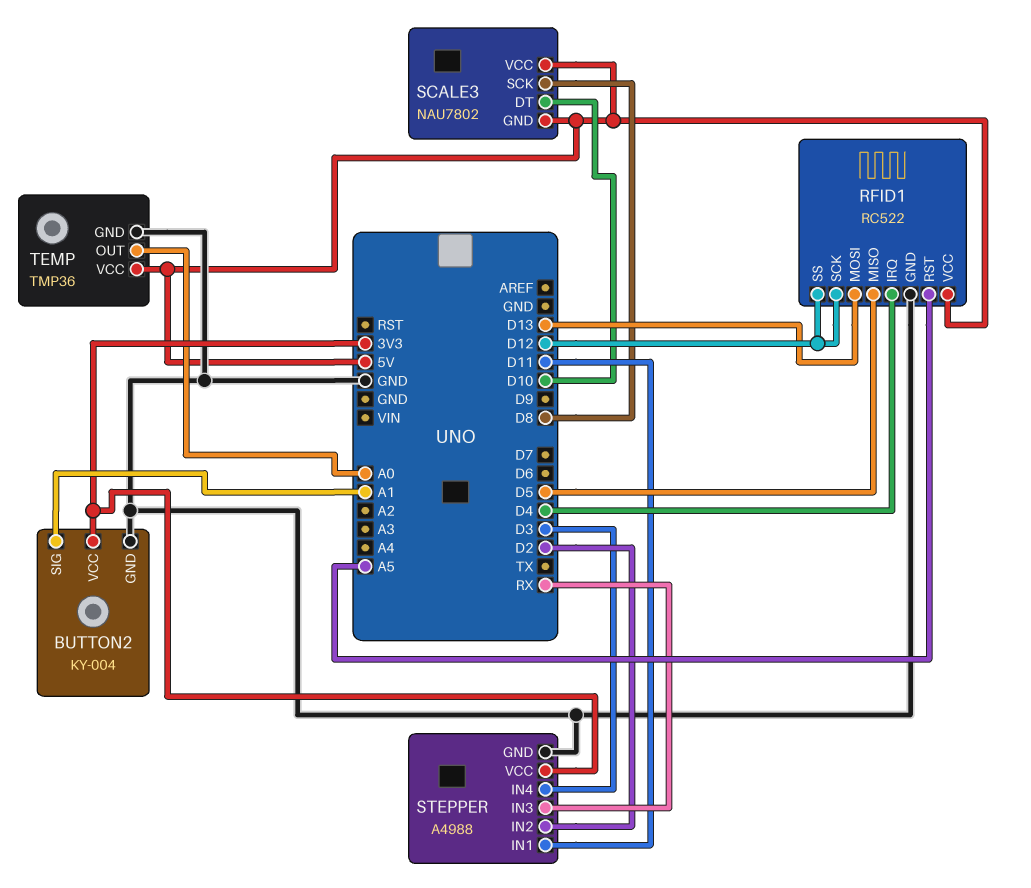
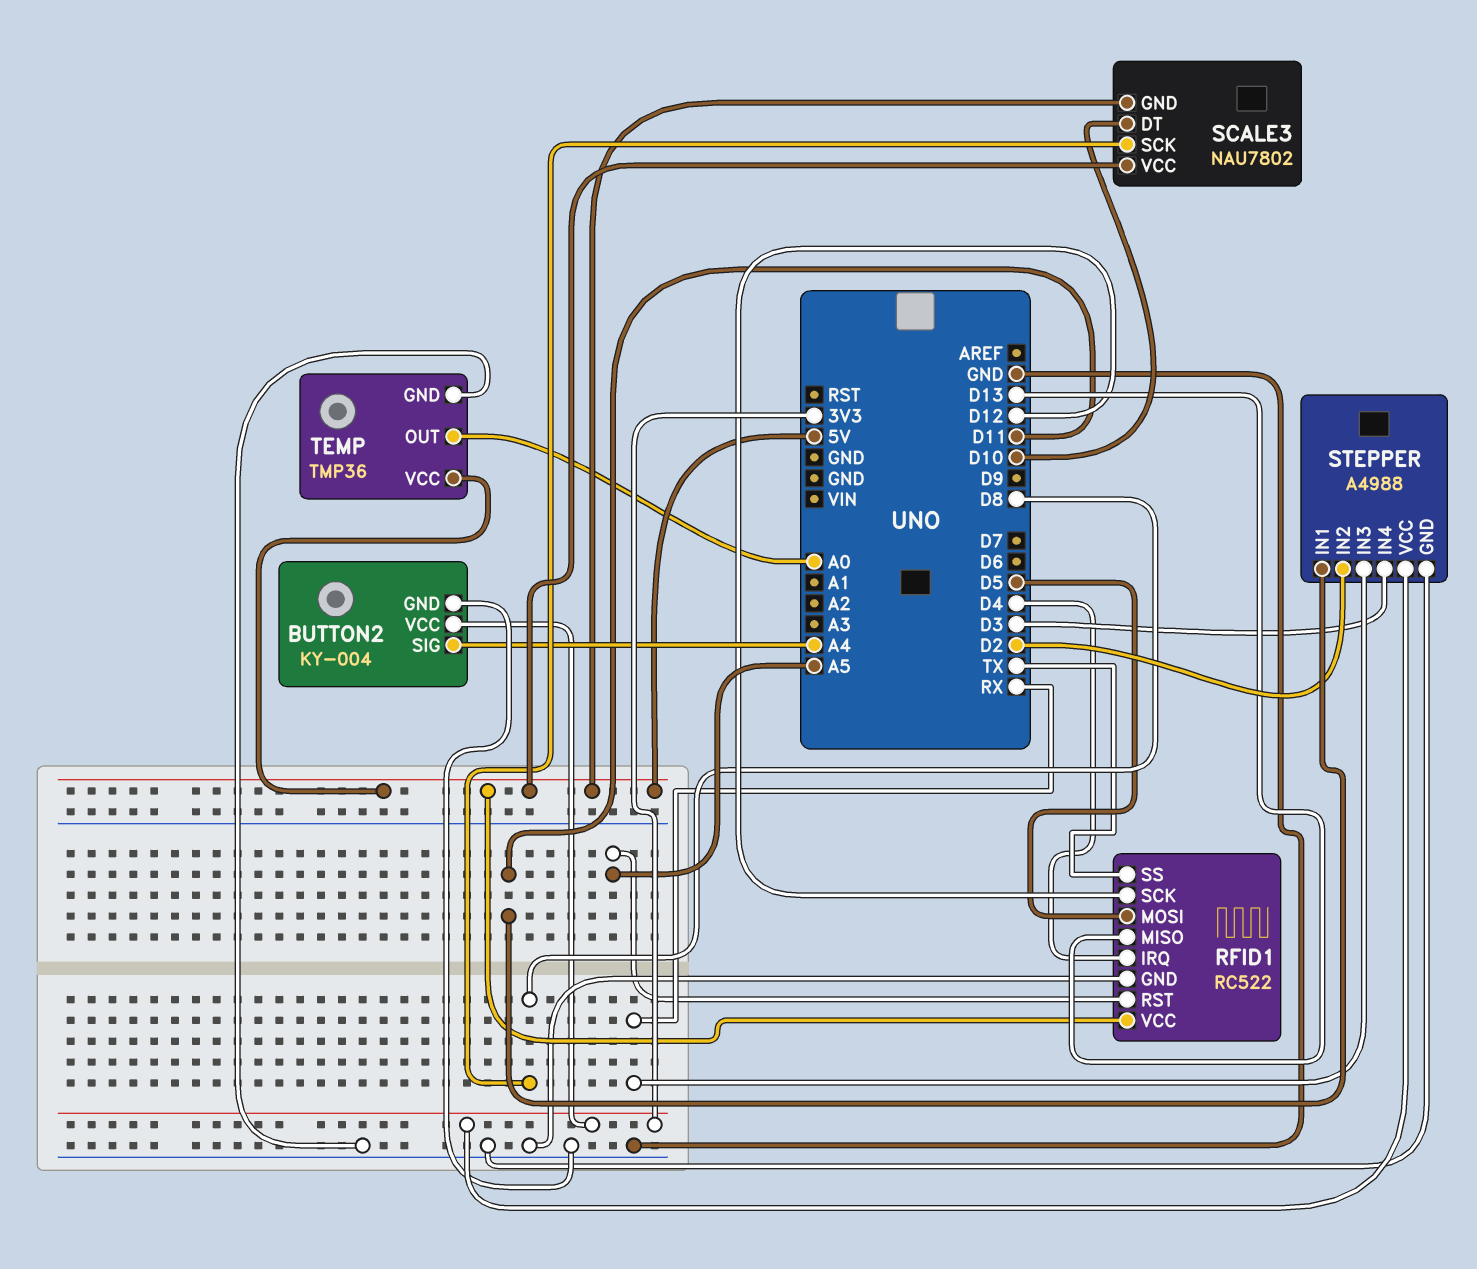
BUTTON2 pin SIG: A1 -> A4
RFID1 pin MISO: D5 -> D13
RFID1 pin MOSI: D13 -> D5
RFID1 pin SS: D12 -> TX

